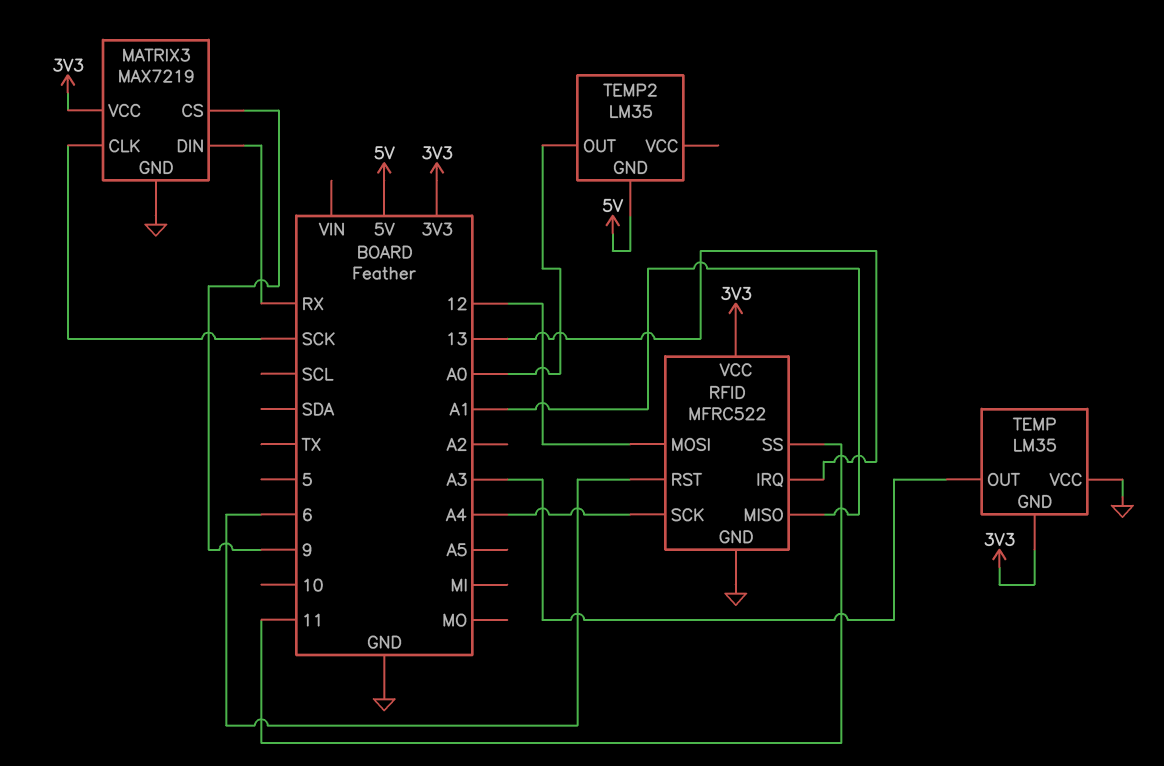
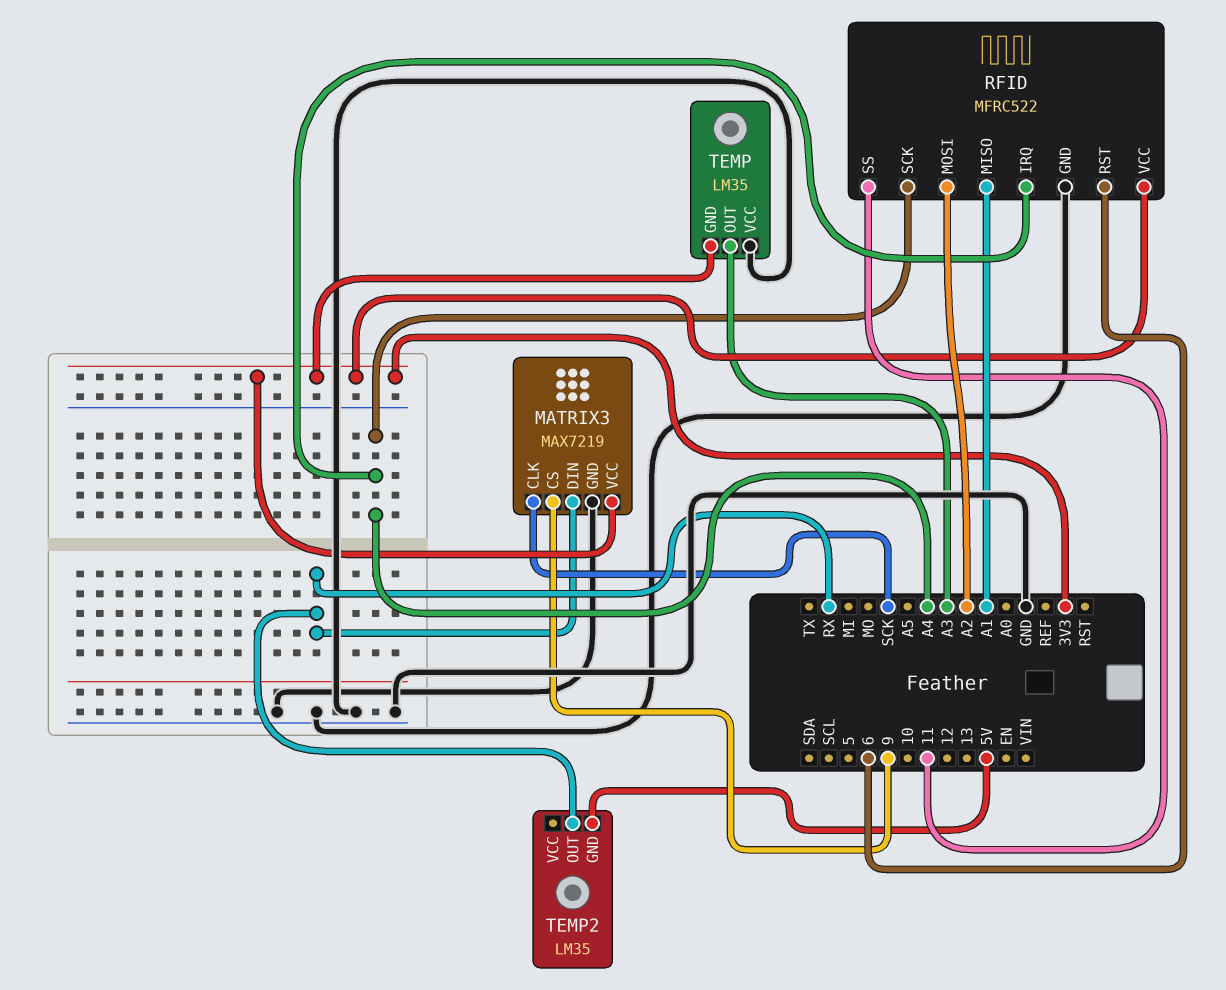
RFID pin IRQ: 13 -> A4
RFID pin MOSI: 12 -> A2
TEMP2 pin OUT: A0 -> RX

